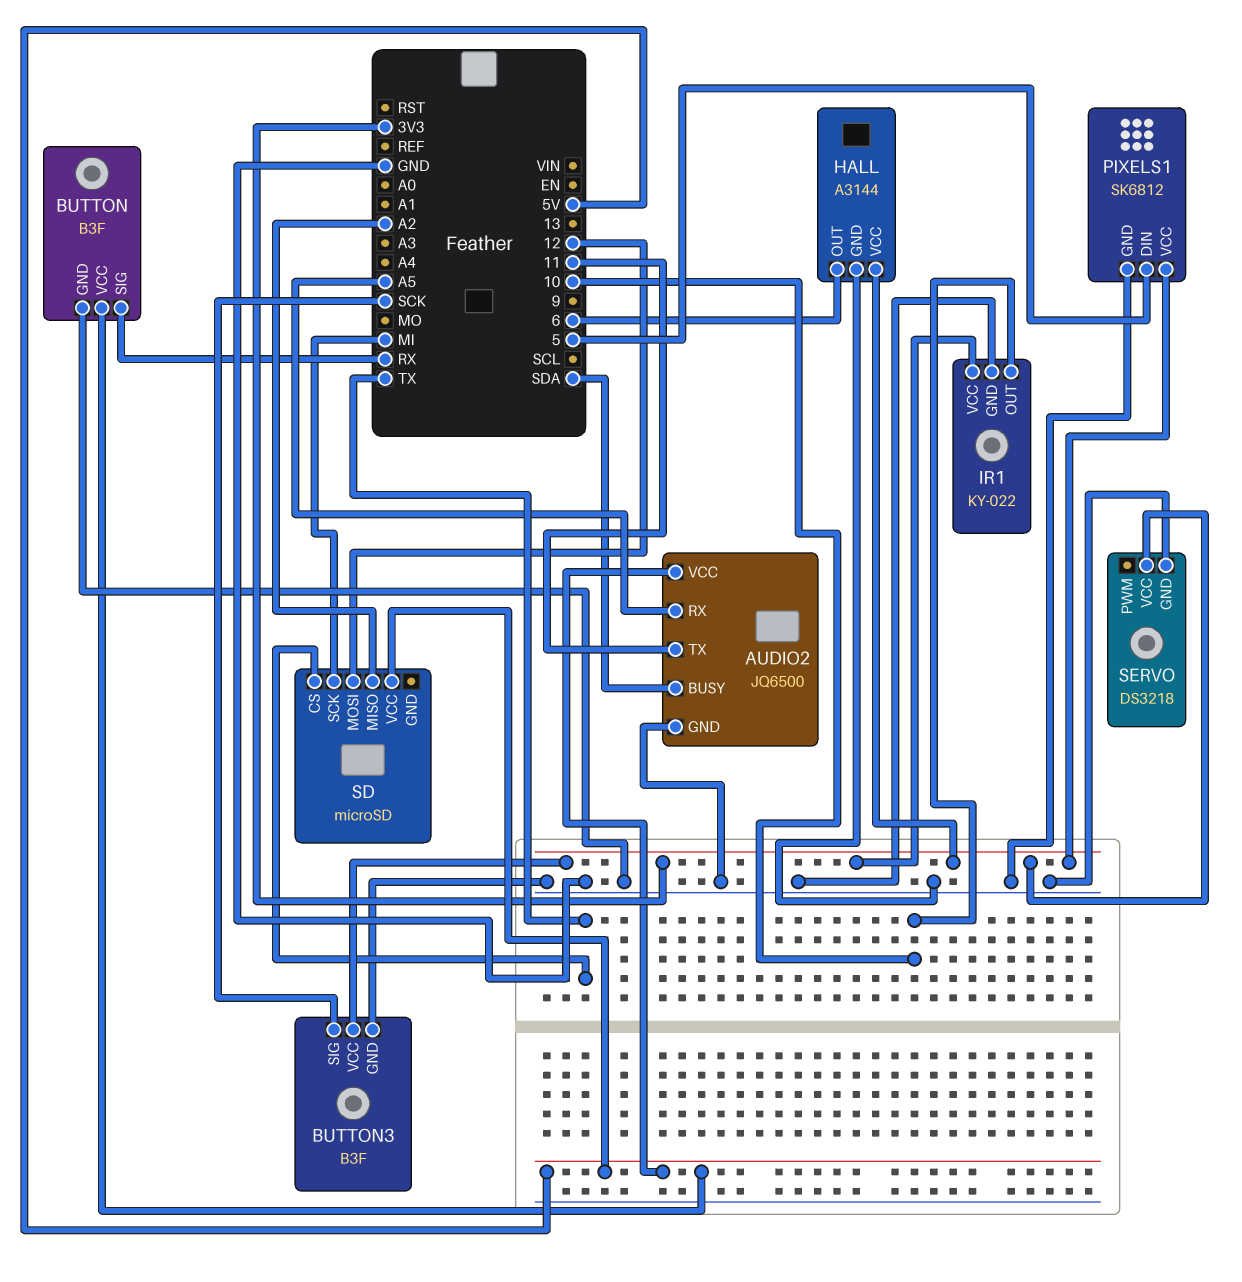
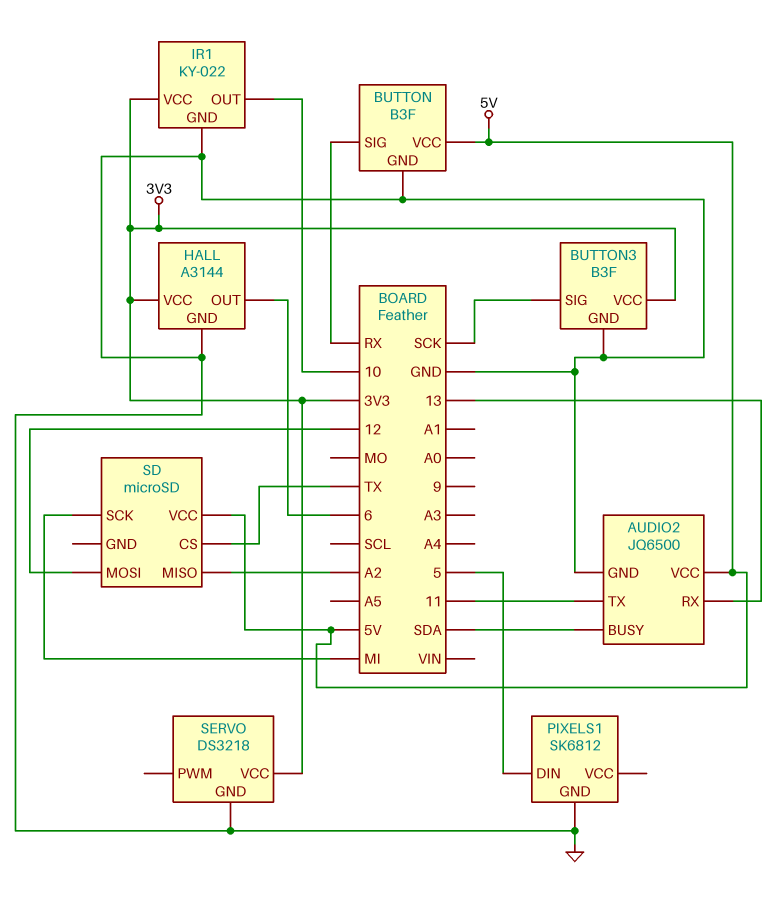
AUDIO2 pin RX: A5 -> 13
PIXELS1 pin VCC: 3V3 -> none

